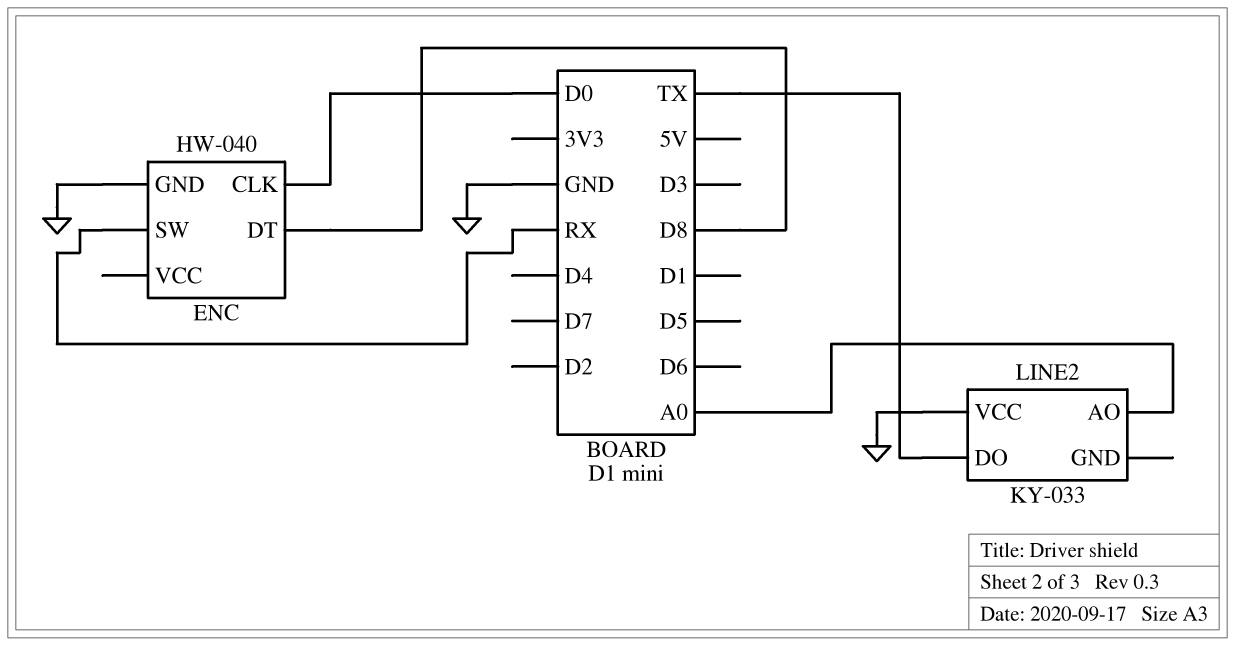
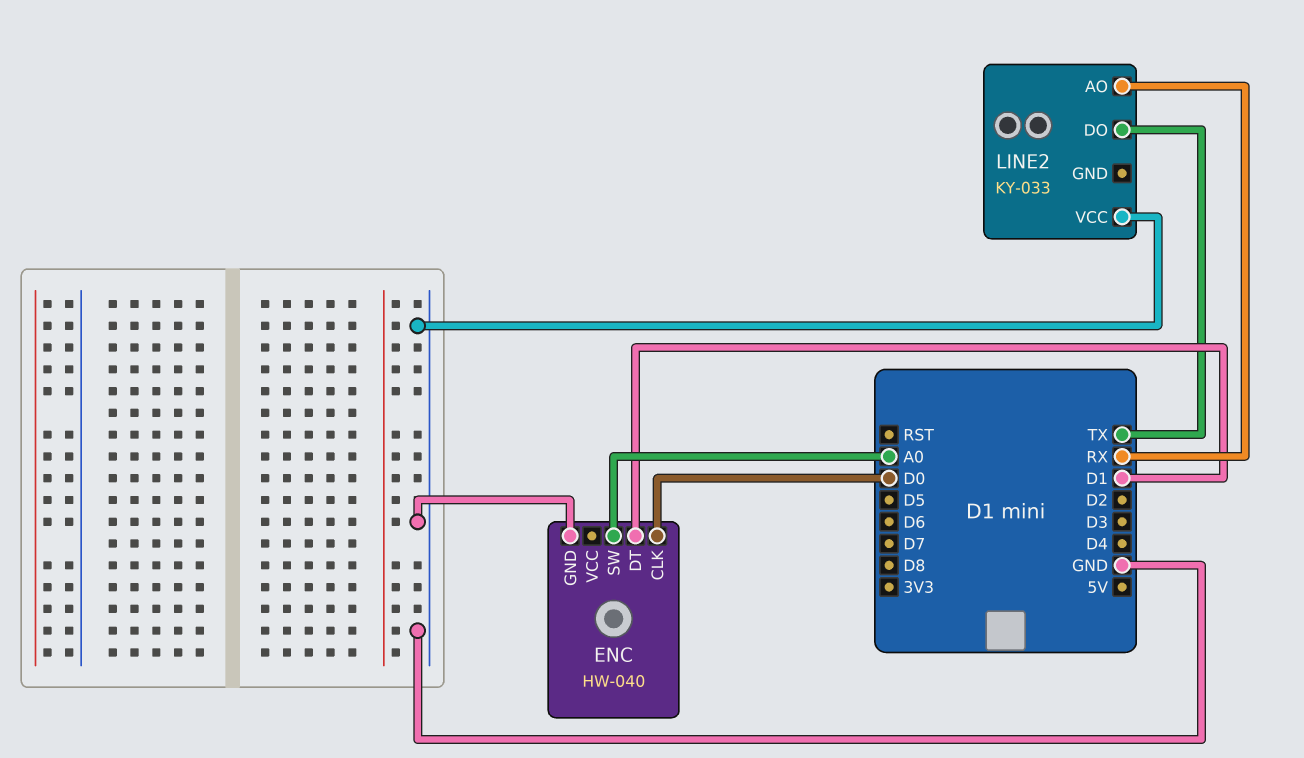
ENC pin DT: D8 -> D1
ENC pin SW: RX -> A0
LINE2 pin AO: A0 -> RX

